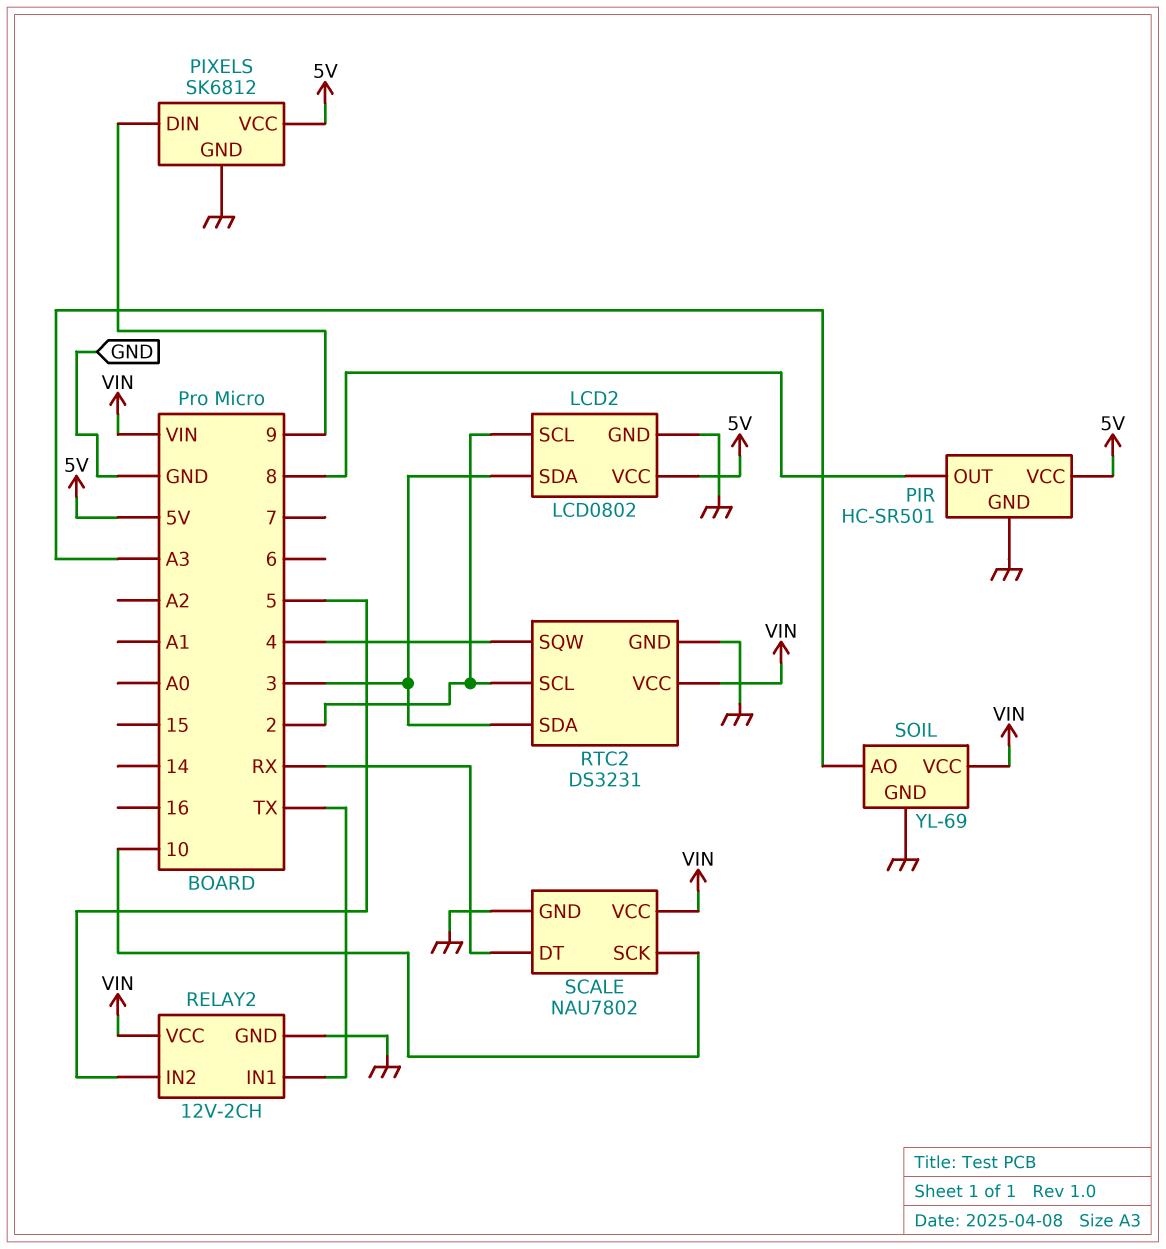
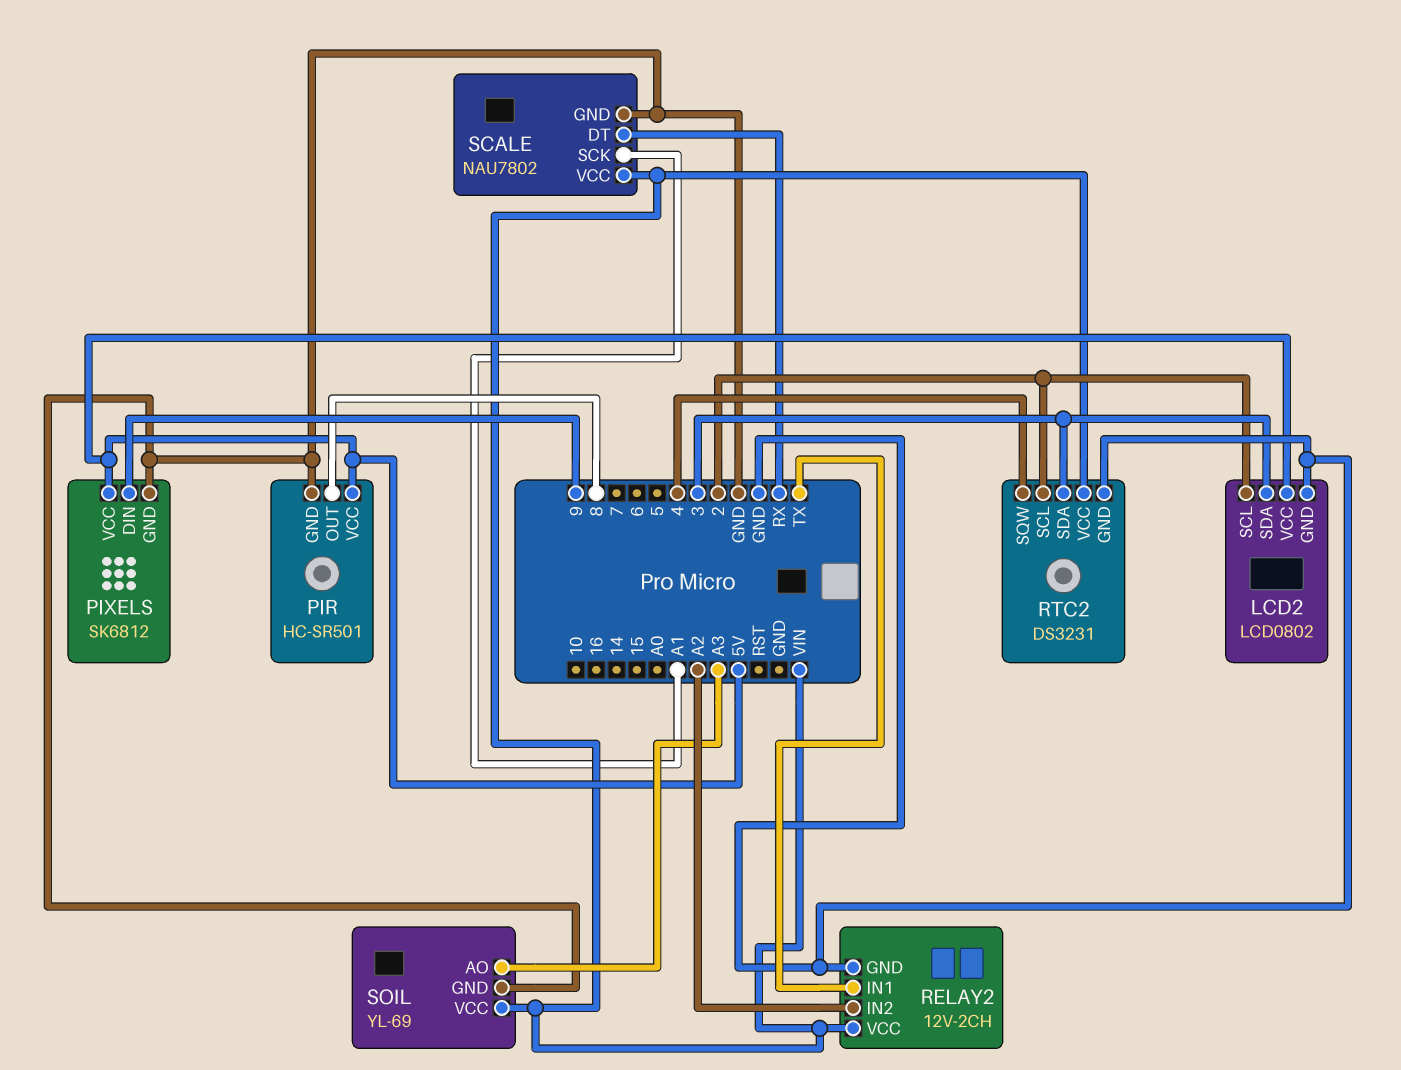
RELAY2 pin IN2: 5 -> A2
SCALE pin SCK: 10 -> A1

